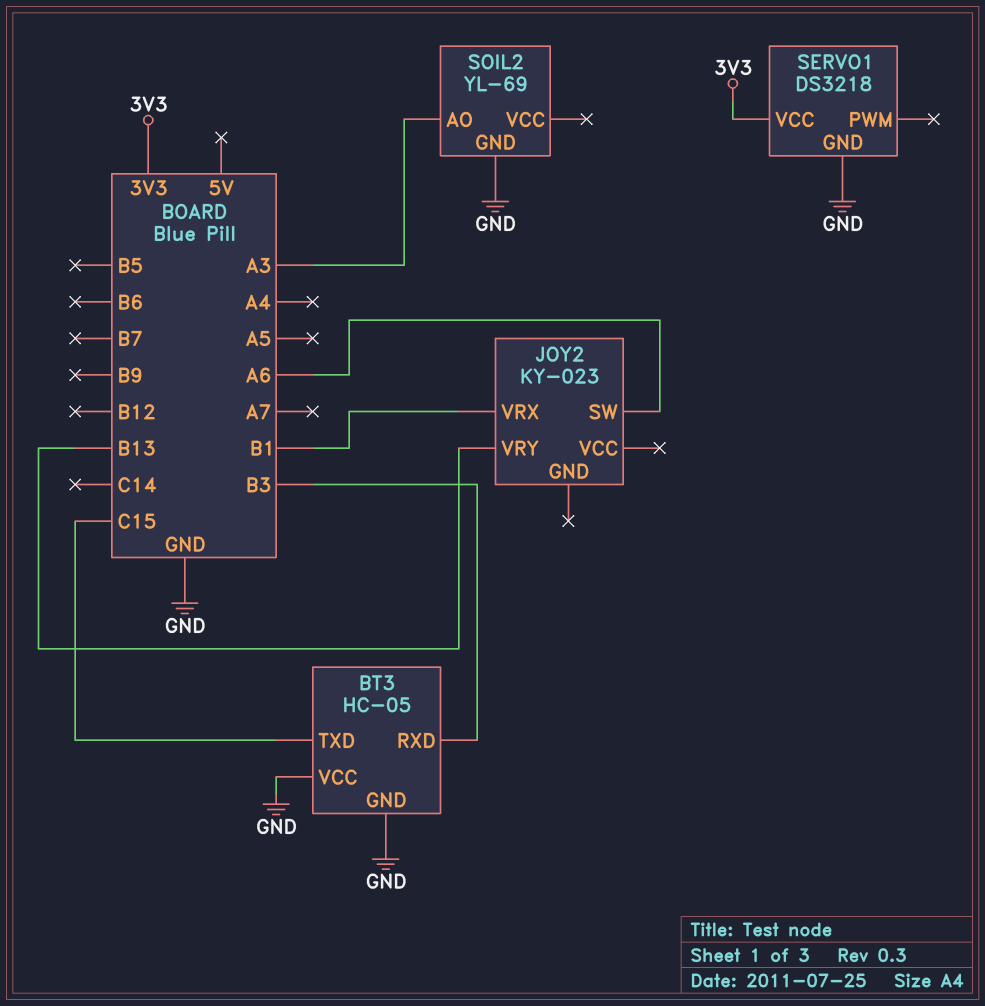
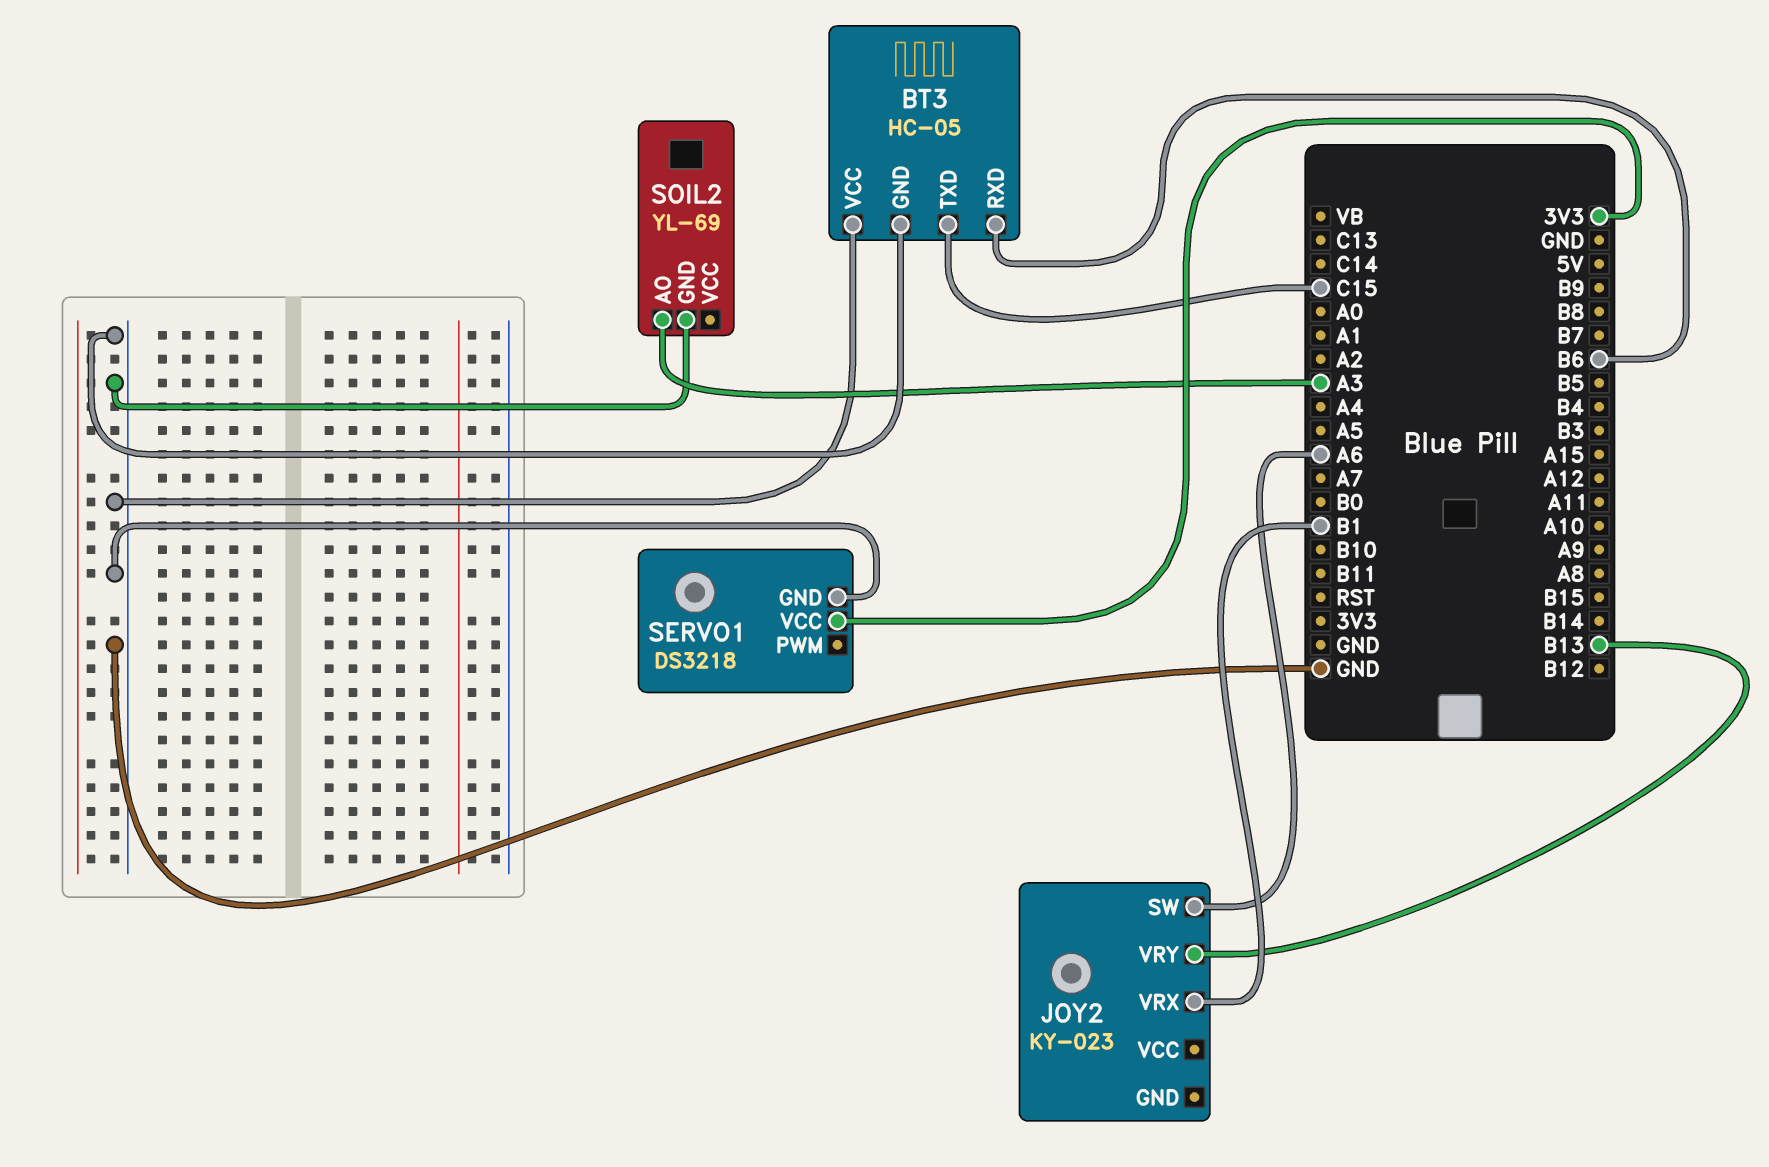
BT3 pin RXD: B3 -> B6

